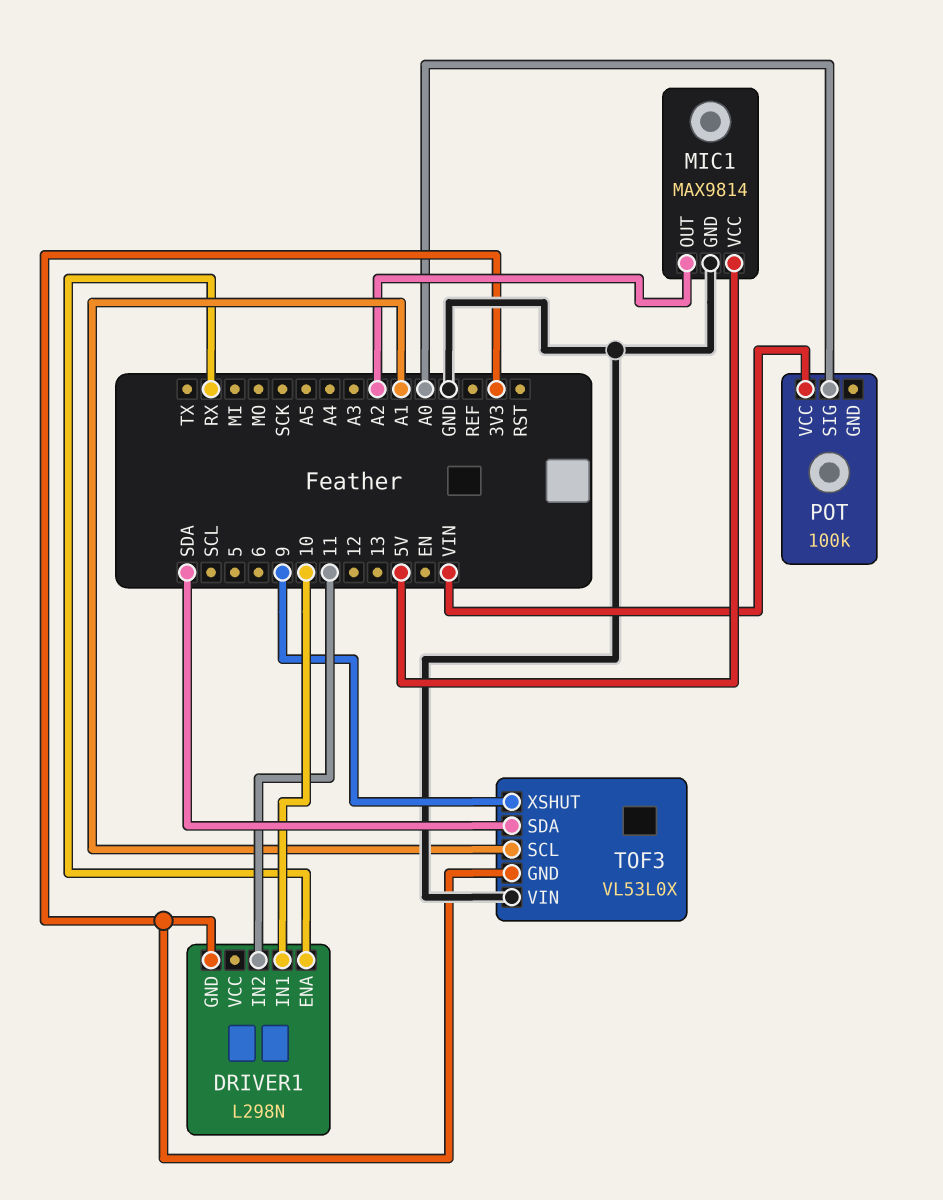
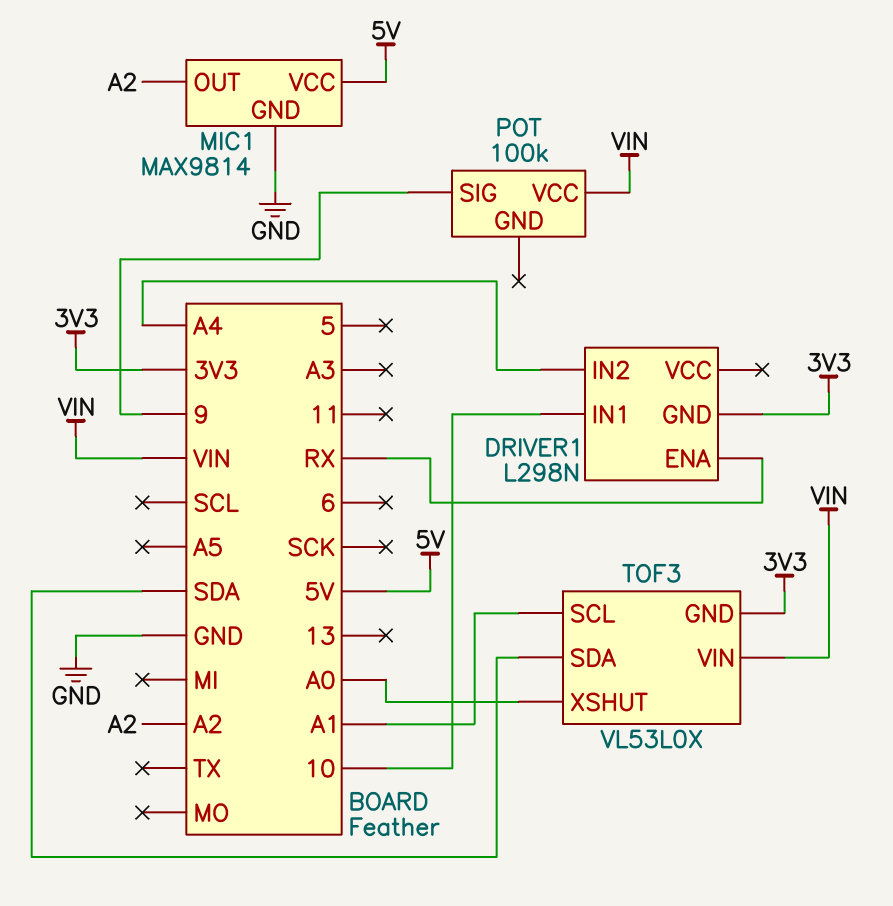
DRIVER1 pin IN2: 11 -> A4
POT pin SIG: A0 -> 9
TOF3 pin VIN: GND -> VIN
TOF3 pin XSHUT: 9 -> A0

